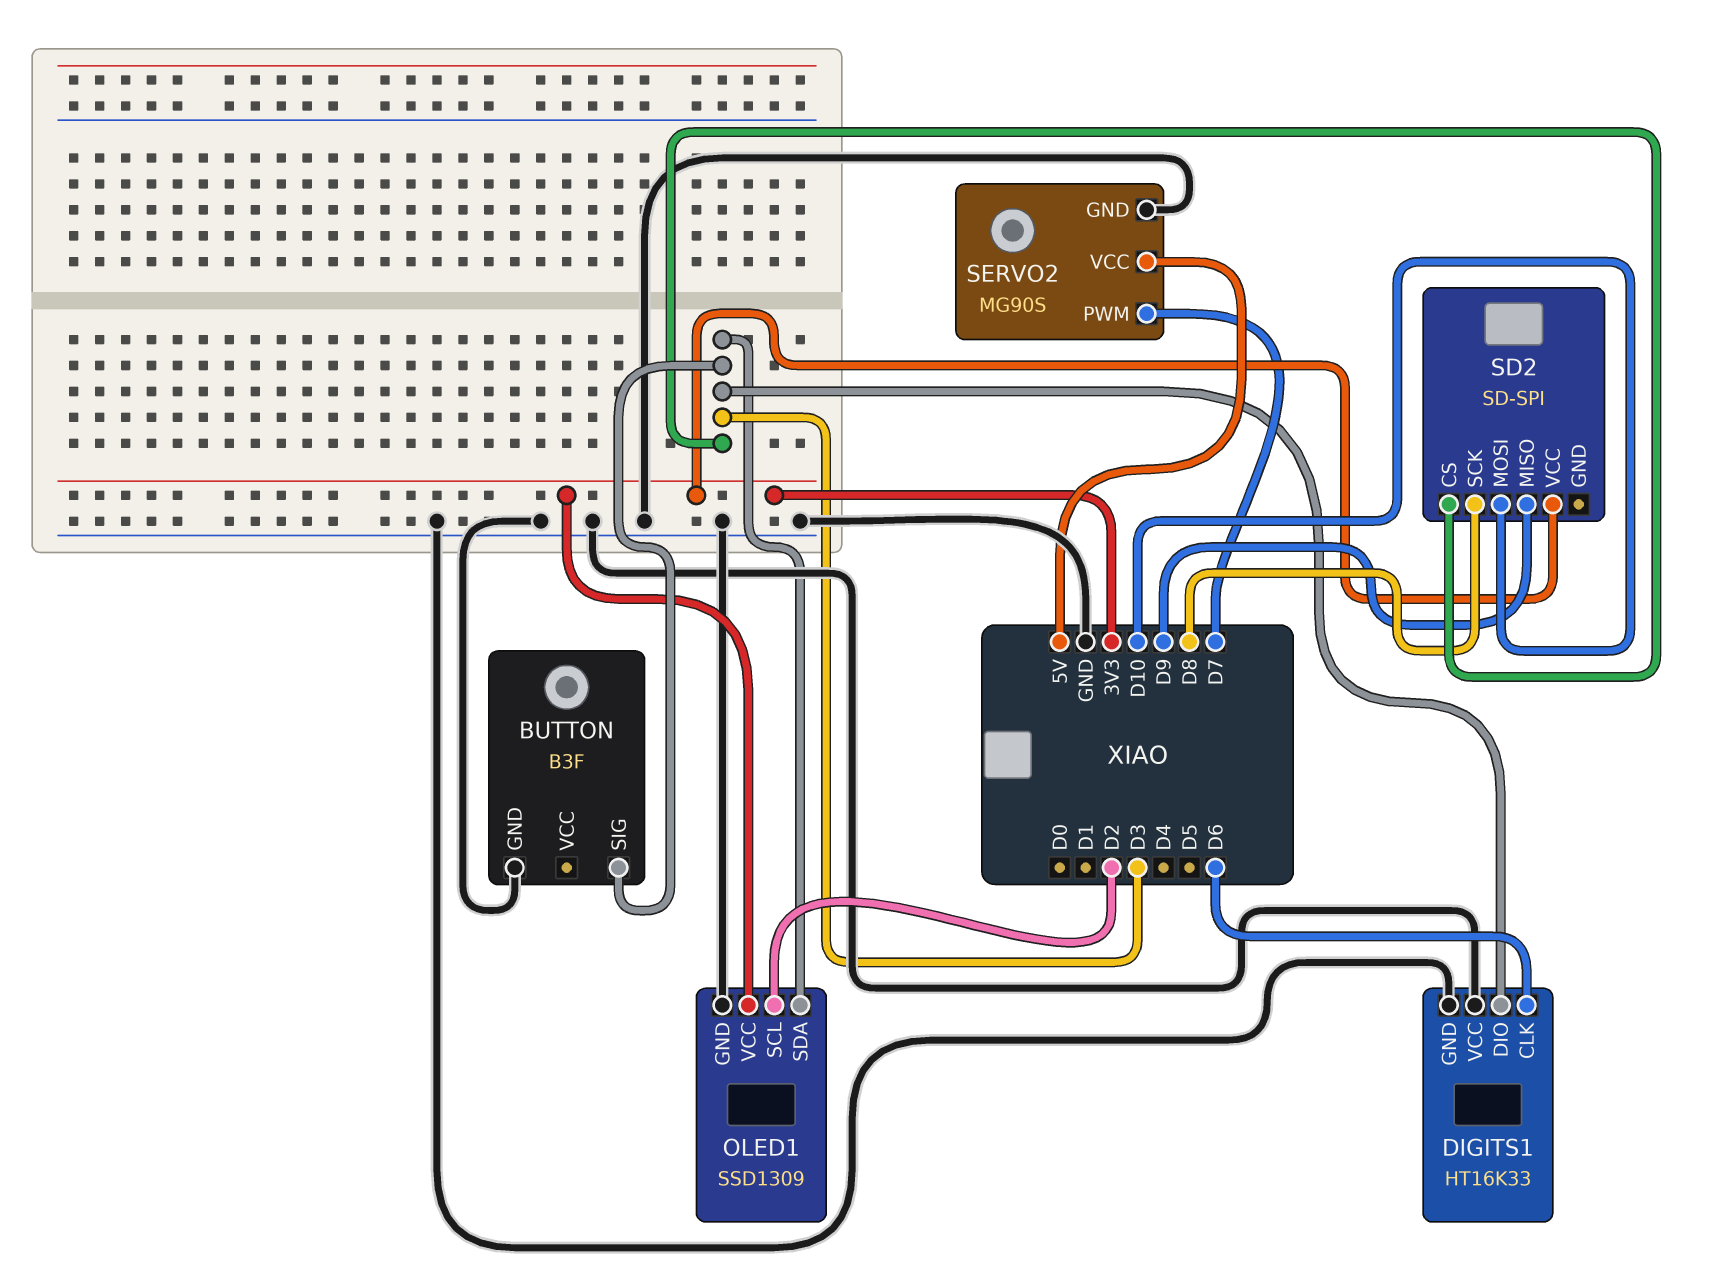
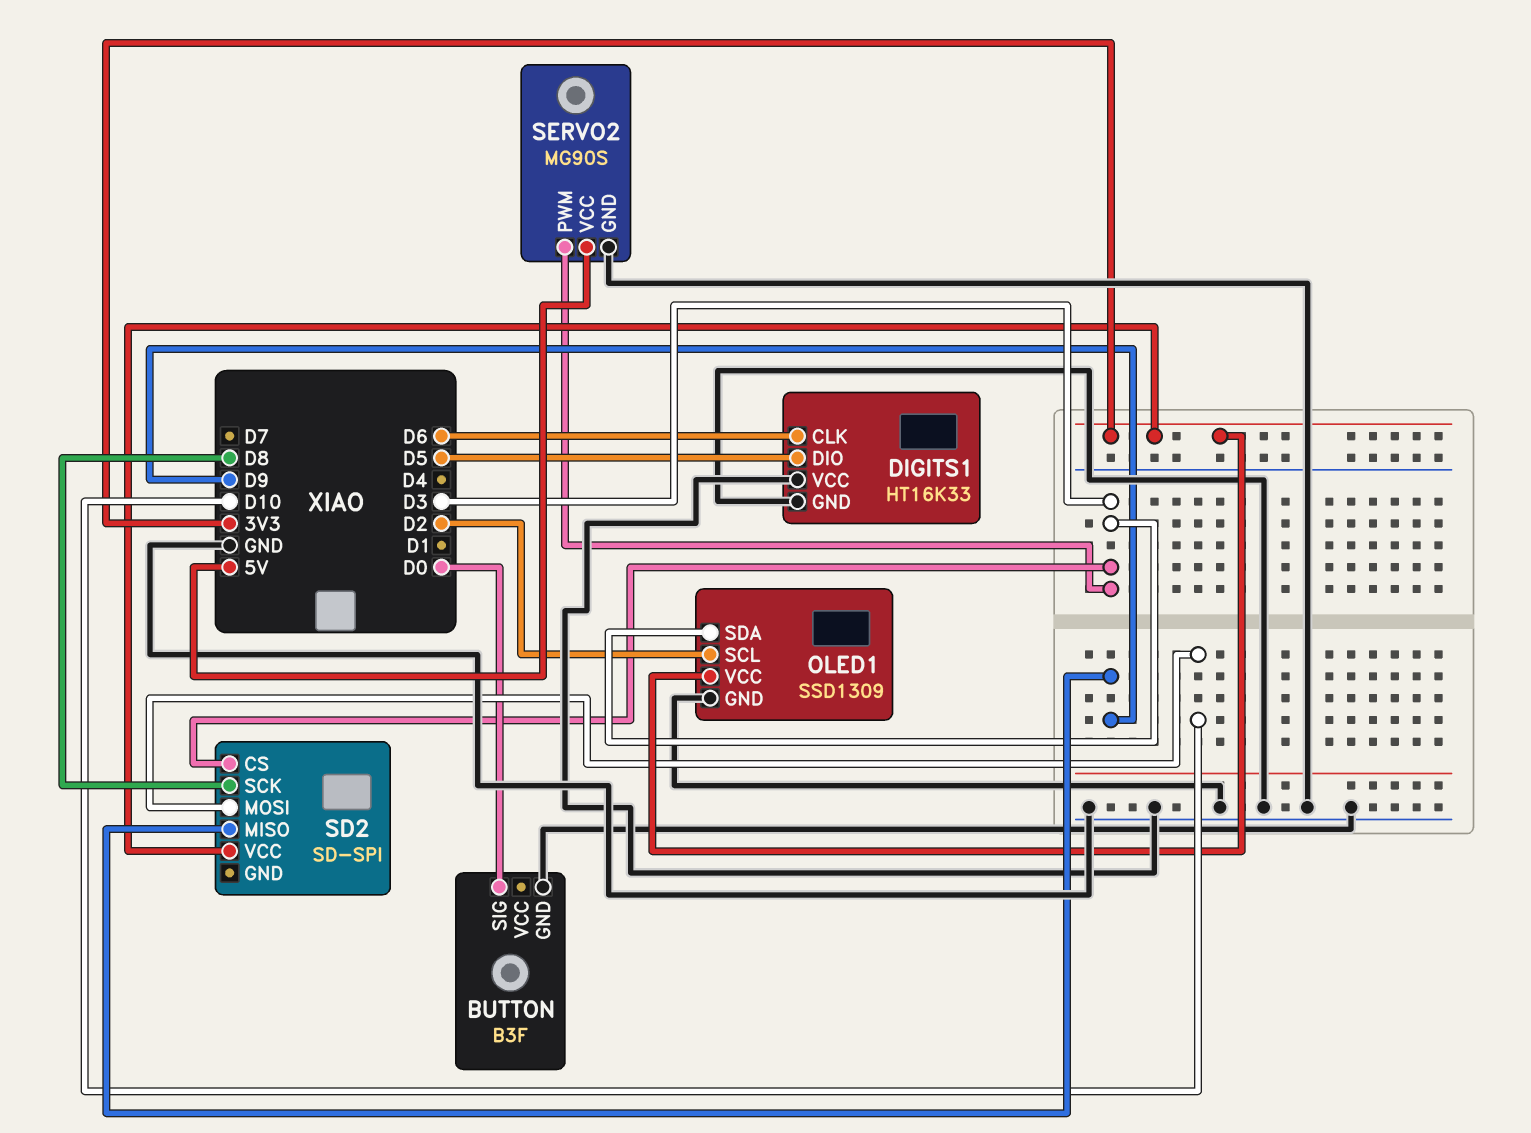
BUTTON pin SIG: D3 -> D0
DIGITS1 pin DIO: D3 -> D5
SERVO2 pin PWM: D7 -> D3

